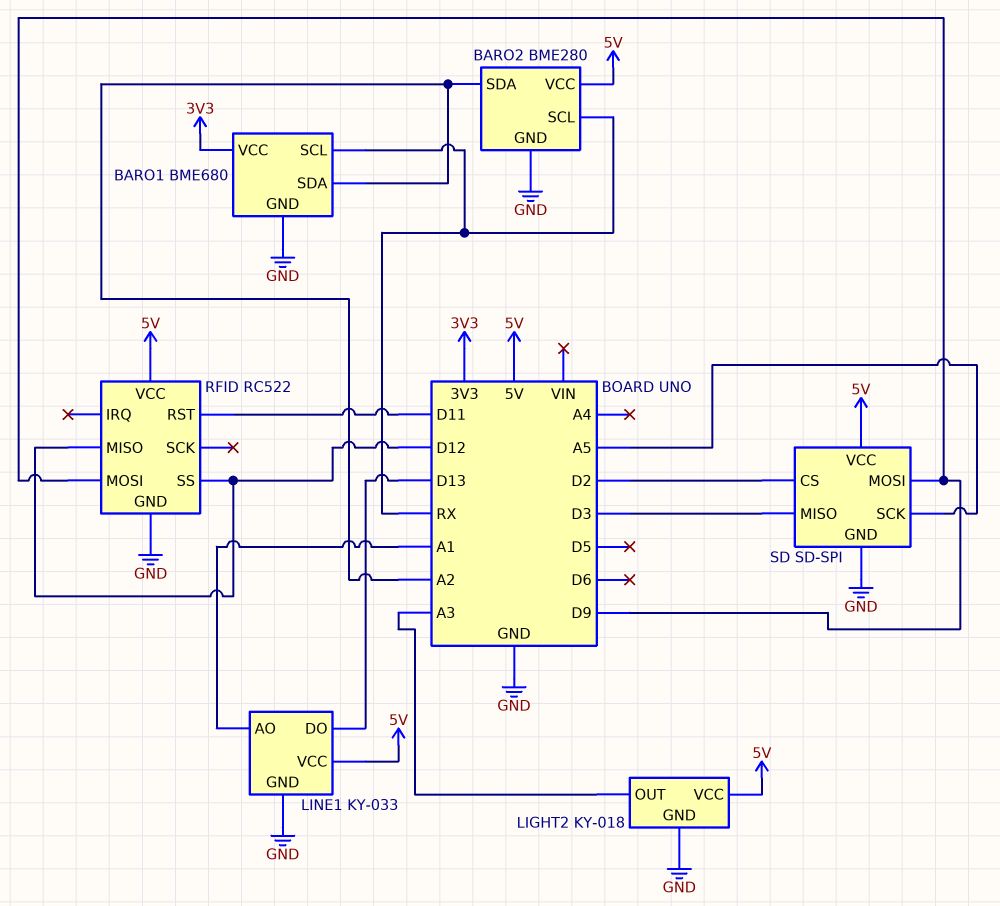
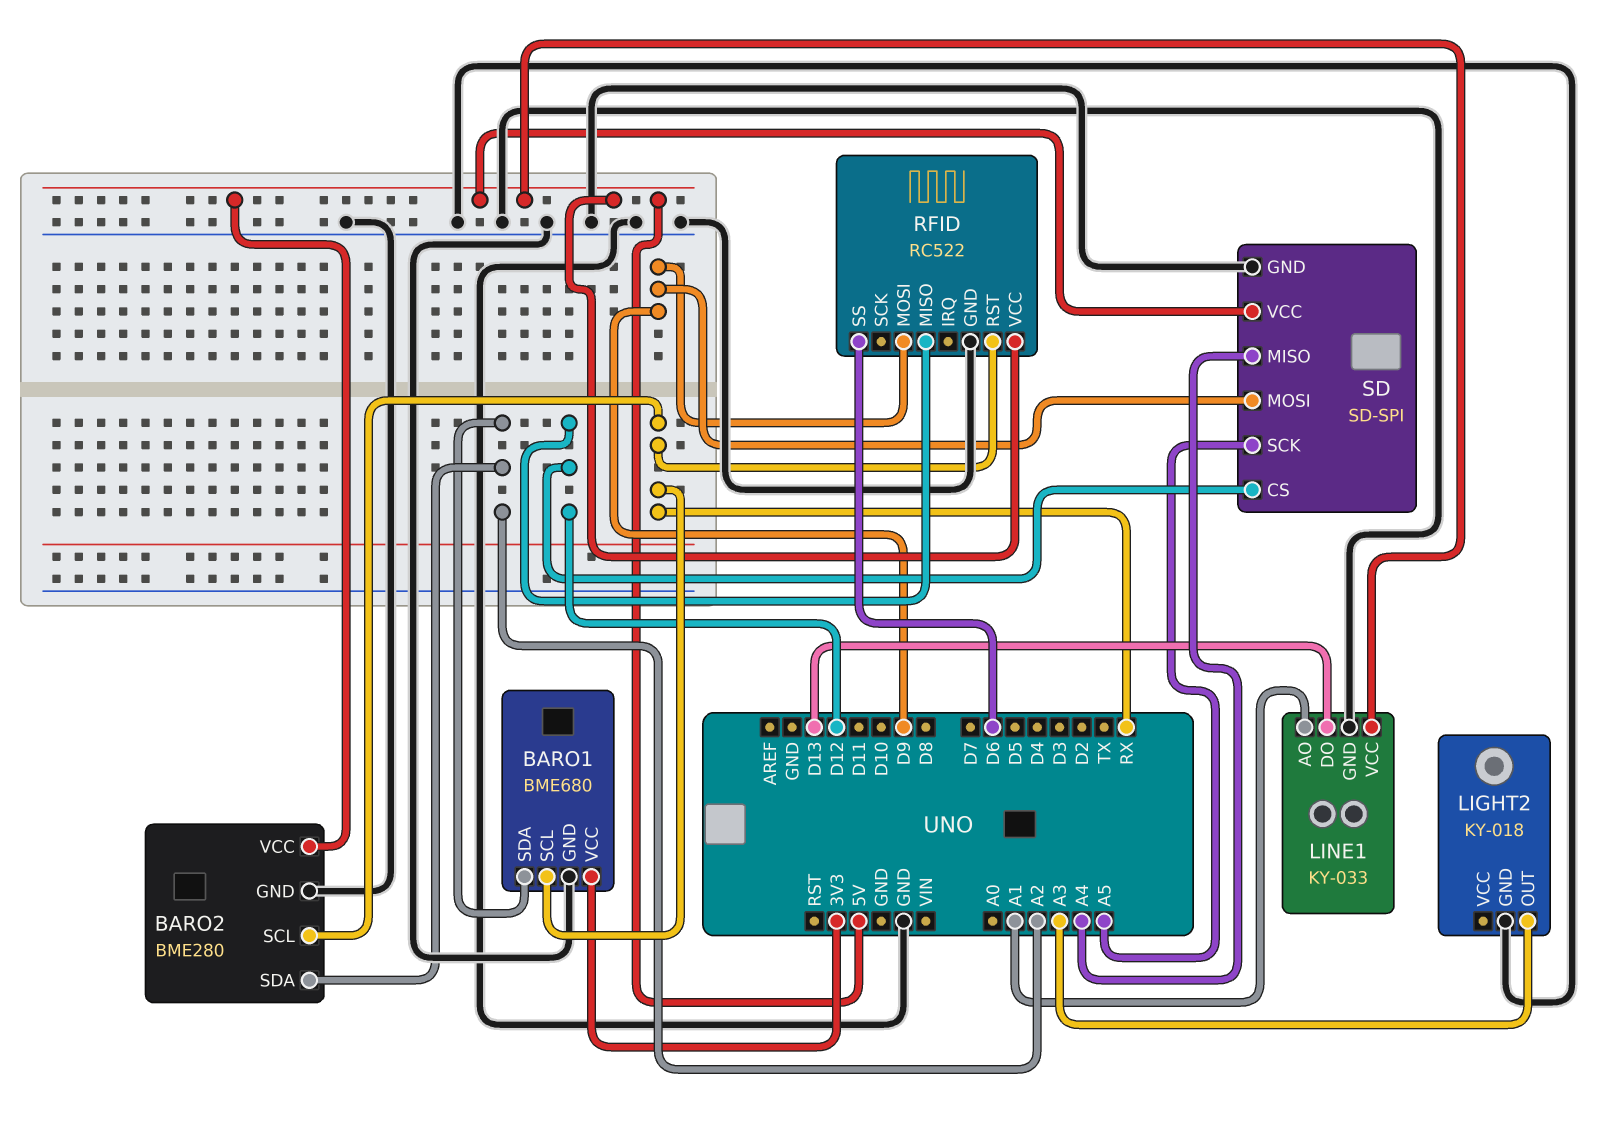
LIGHT2 pin VCC: 5V -> none
RFID pin RST: D11 -> RX
RFID pin SS: D12 -> D6
SD pin CS: D2 -> D12
SD pin MISO: D3 -> A4

